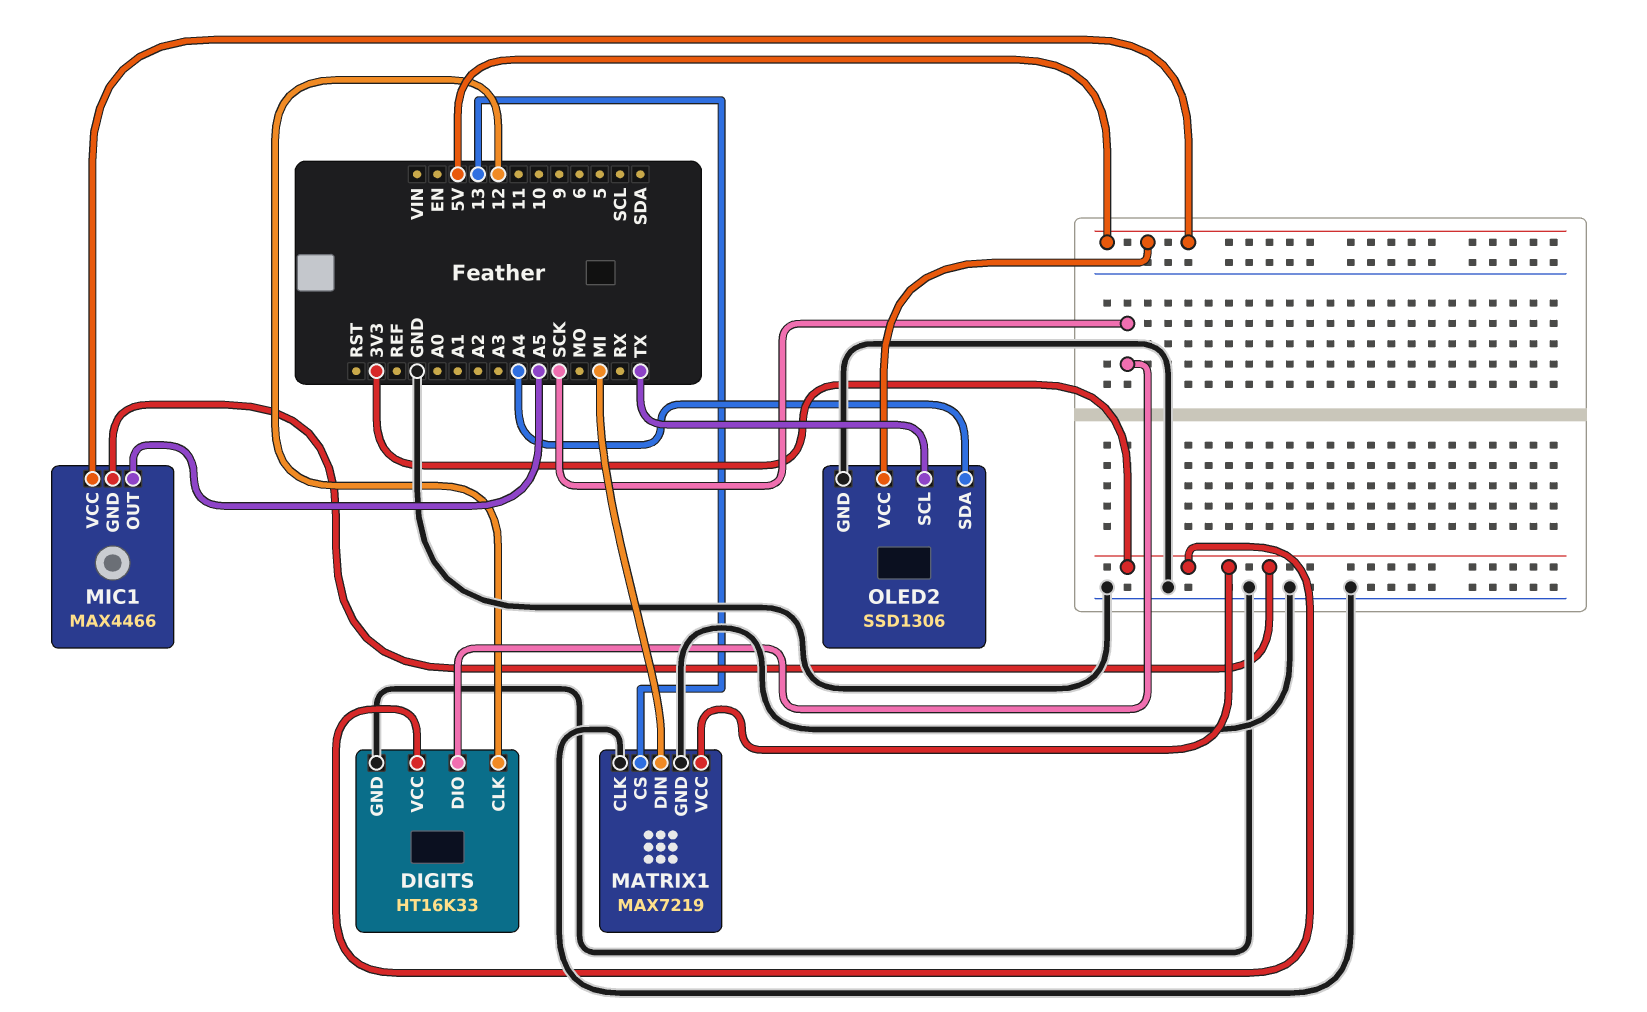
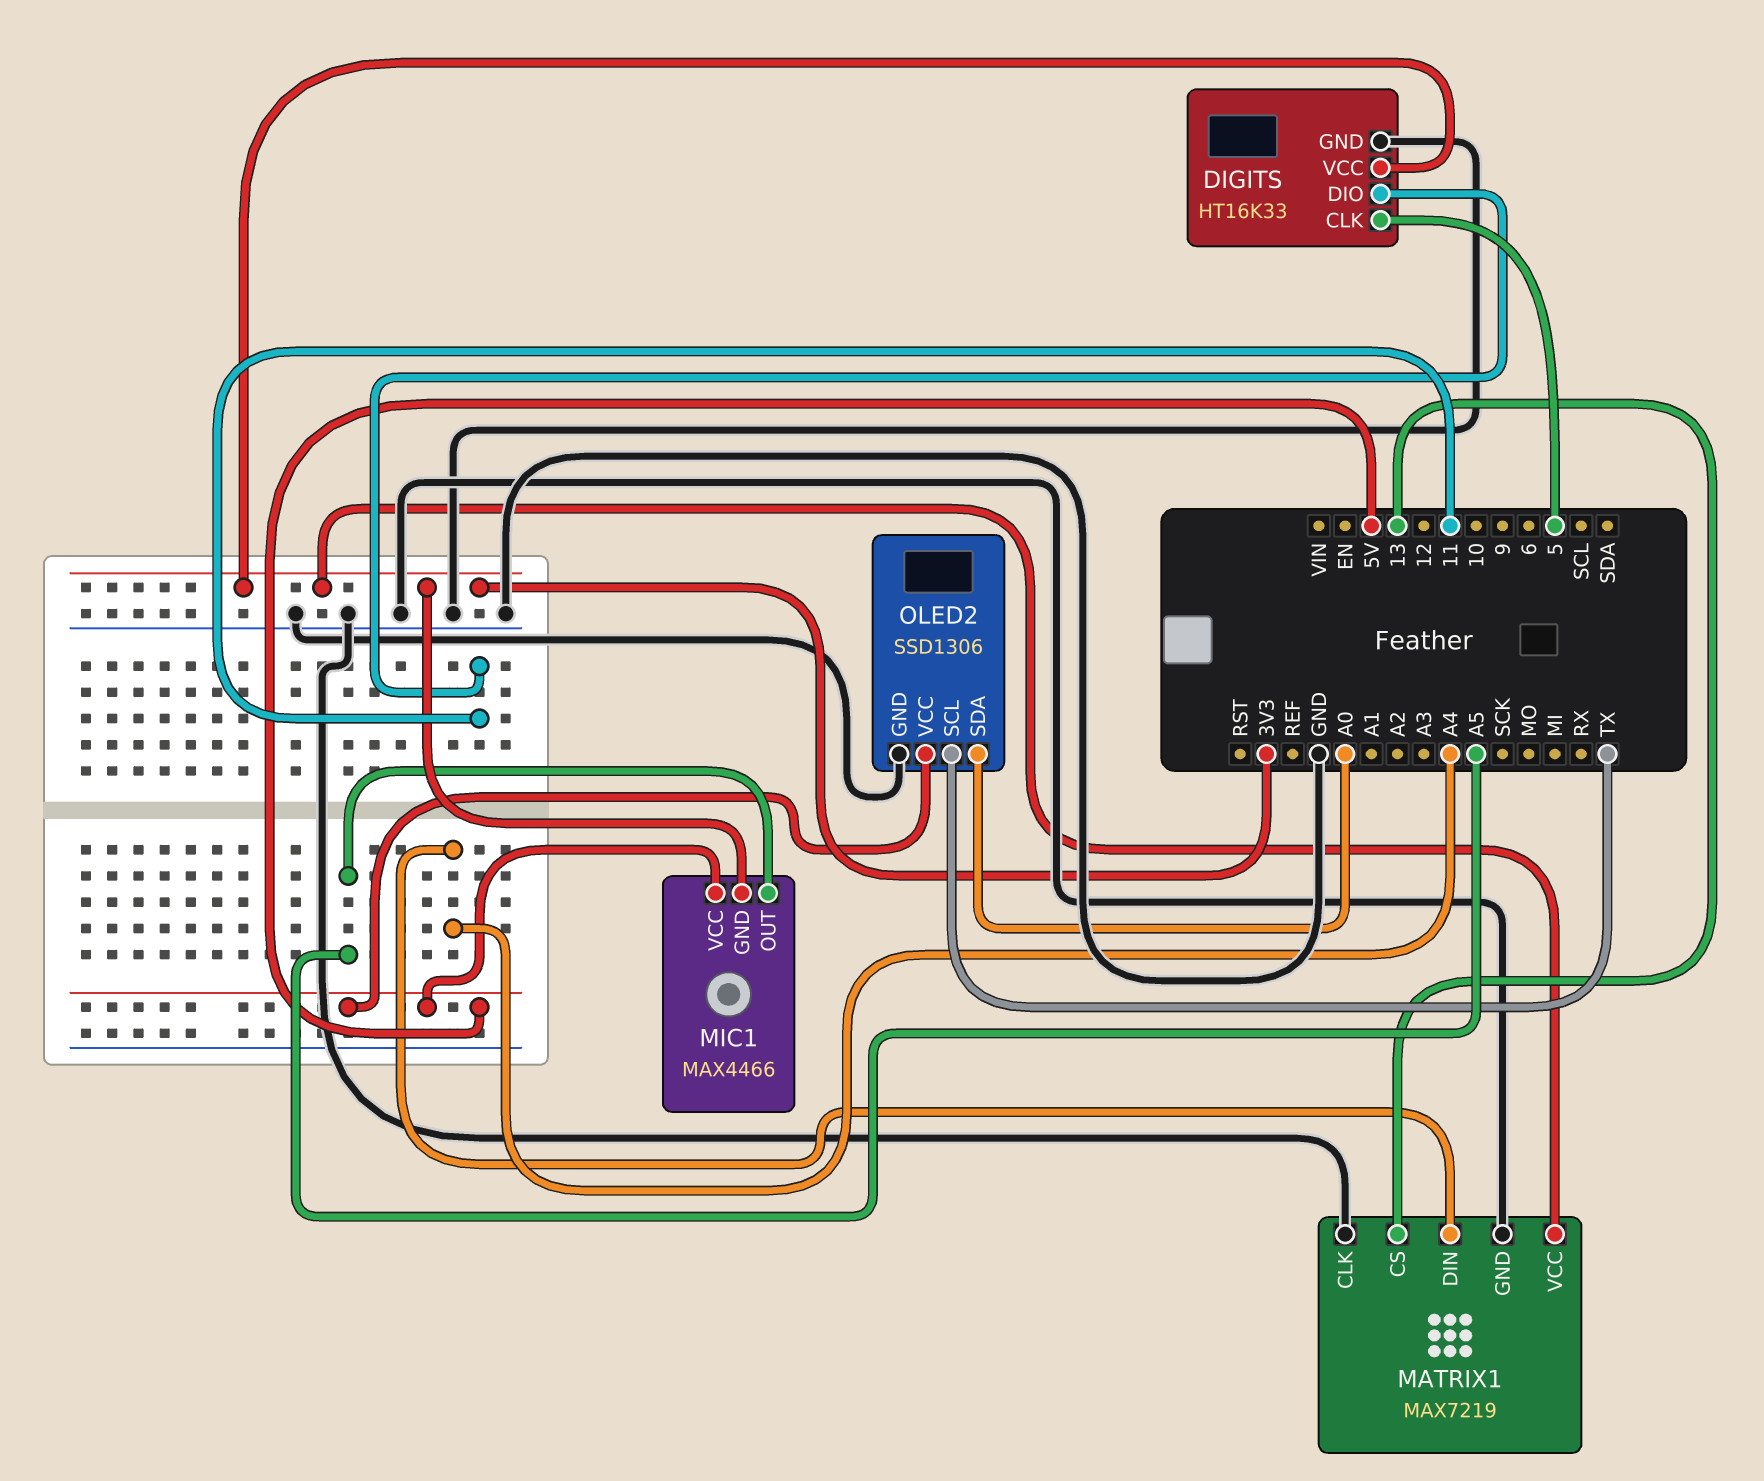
DIGITS pin CLK: 12 -> 5
DIGITS pin DIO: SCK -> 11
MATRIX1 pin DIN: MI -> A4
OLED2 pin SDA: A4 -> A0

